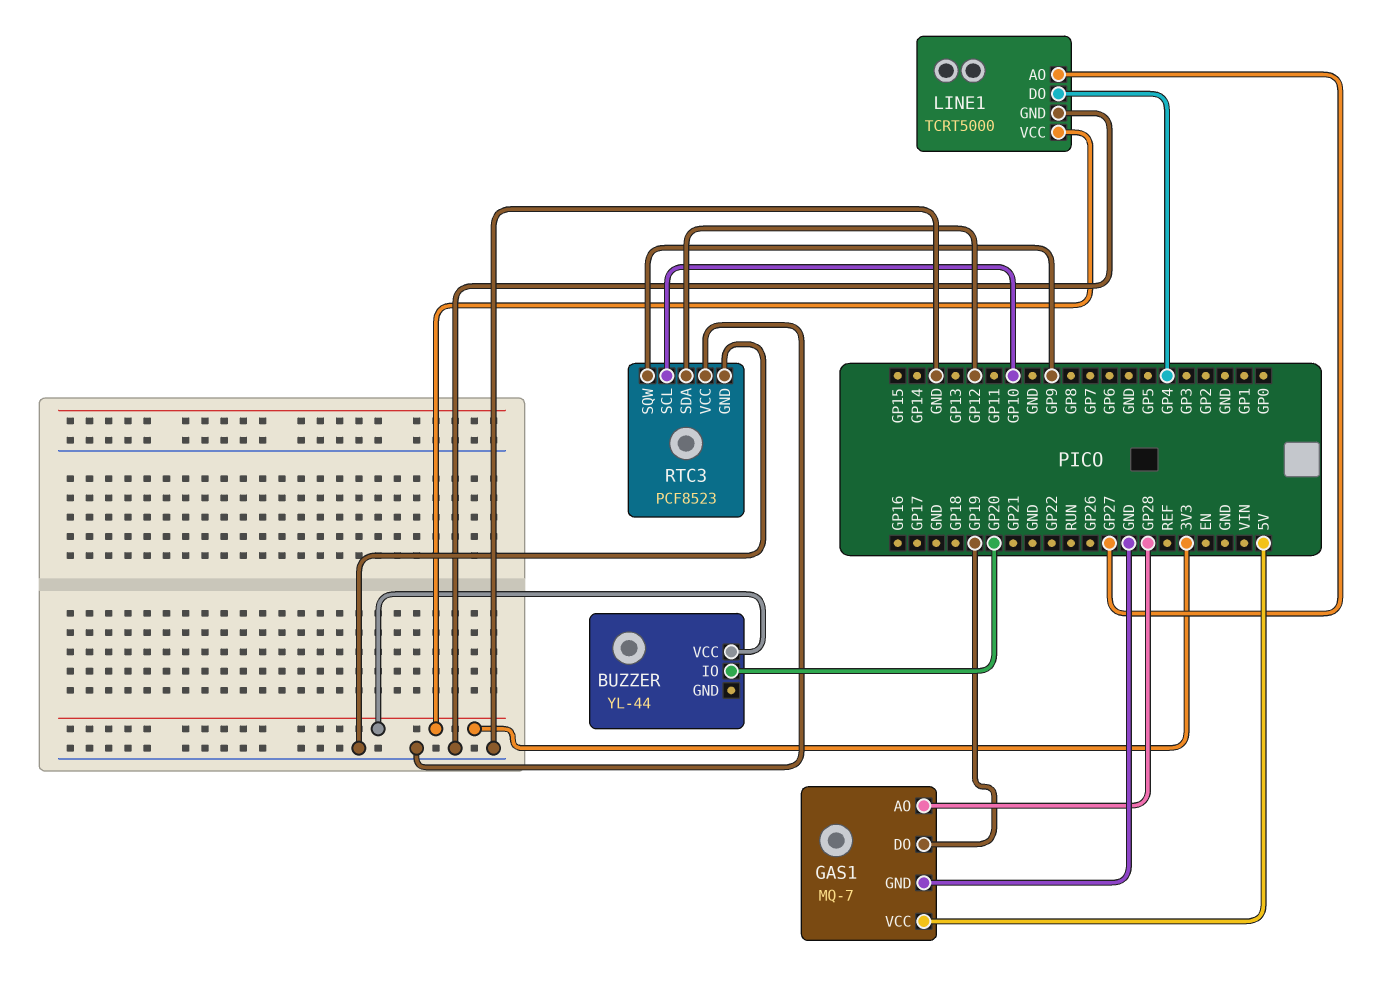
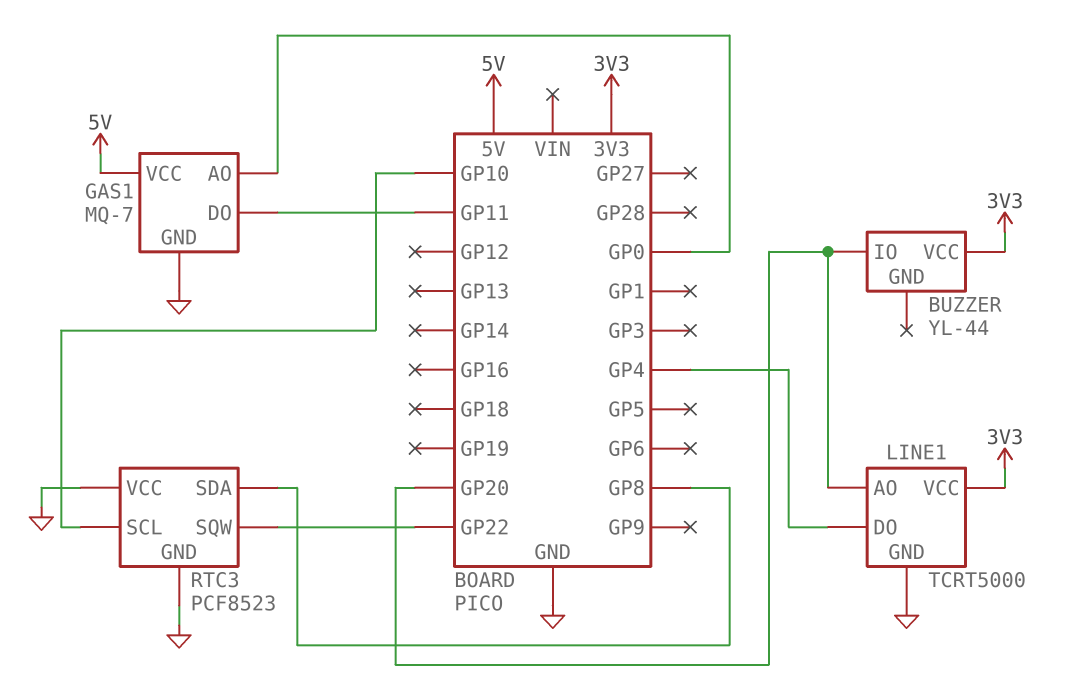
GAS1 pin AO: GP28 -> GP0
GAS1 pin DO: GP19 -> GP11
LINE1 pin AO: GP27 -> GP20
RTC3 pin SDA: GP12 -> GP8
RTC3 pin SQW: GP9 -> GP22

